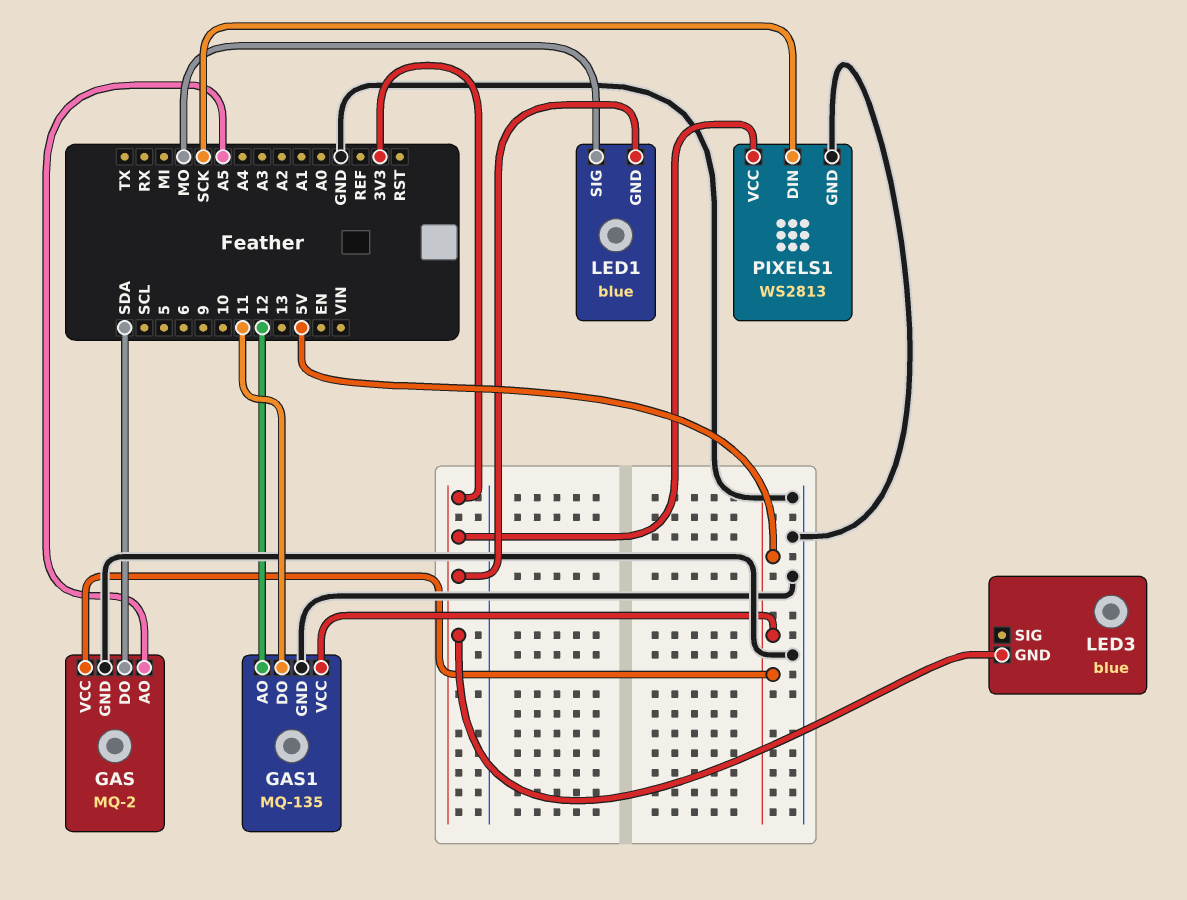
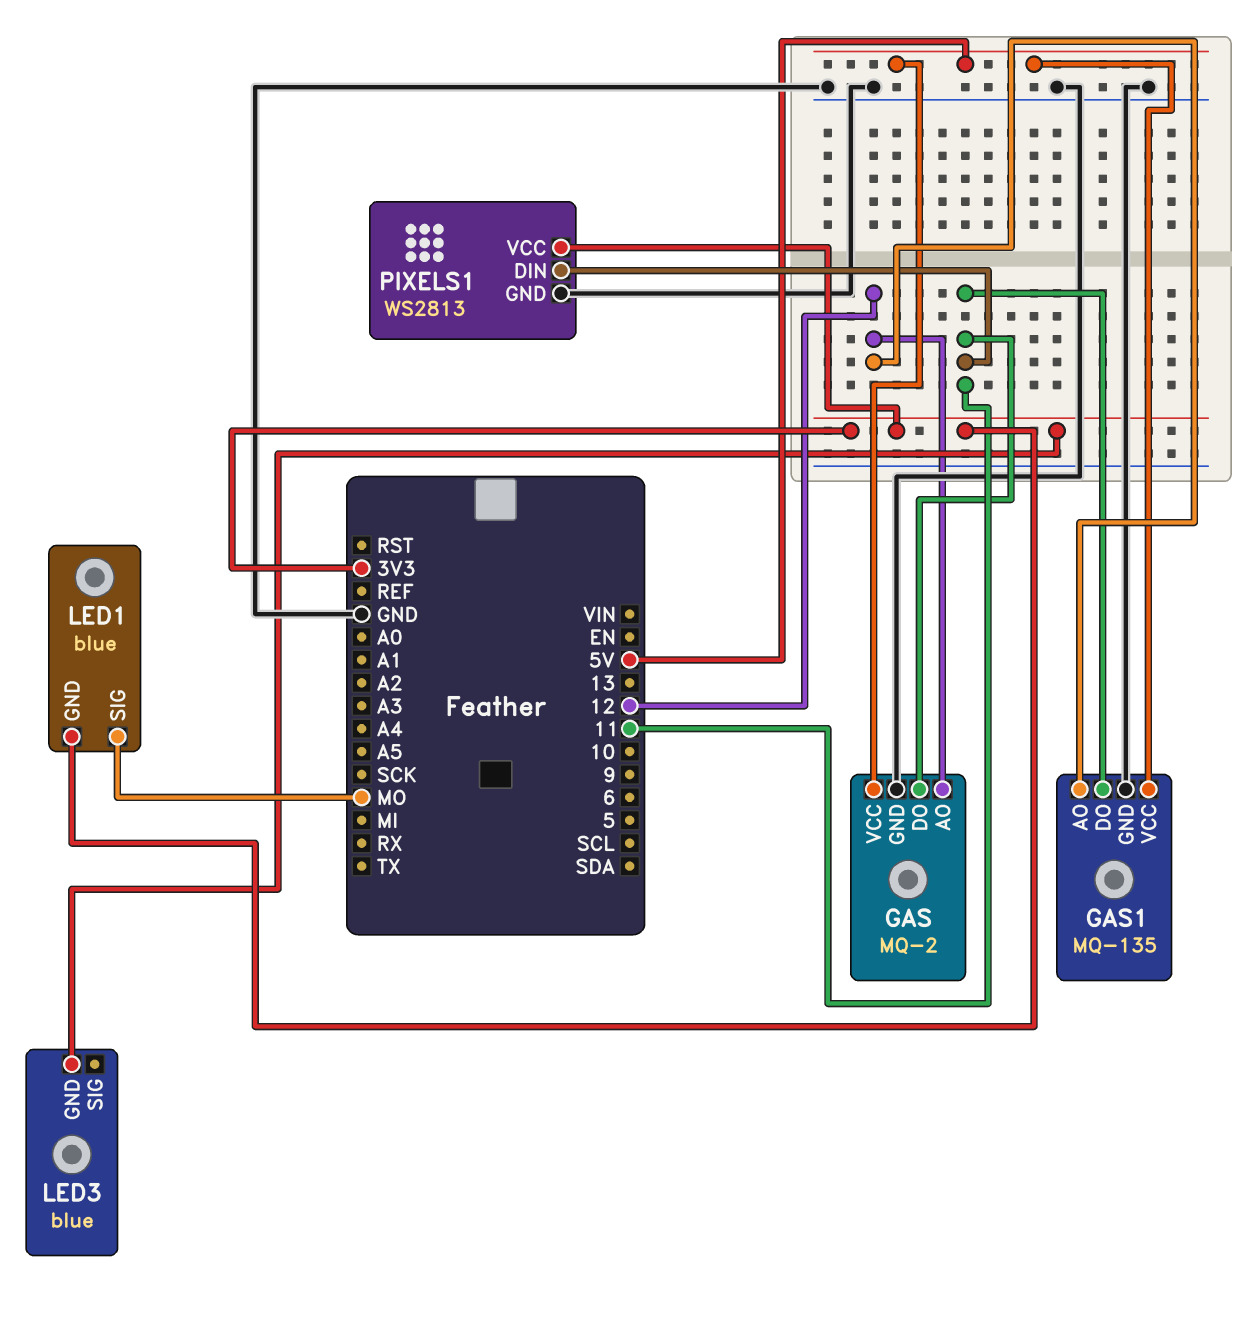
GAS pin AO: A5 -> 12
GAS pin DO: SDA -> 11
PIXELS1 pin DIN: SCK -> 11

